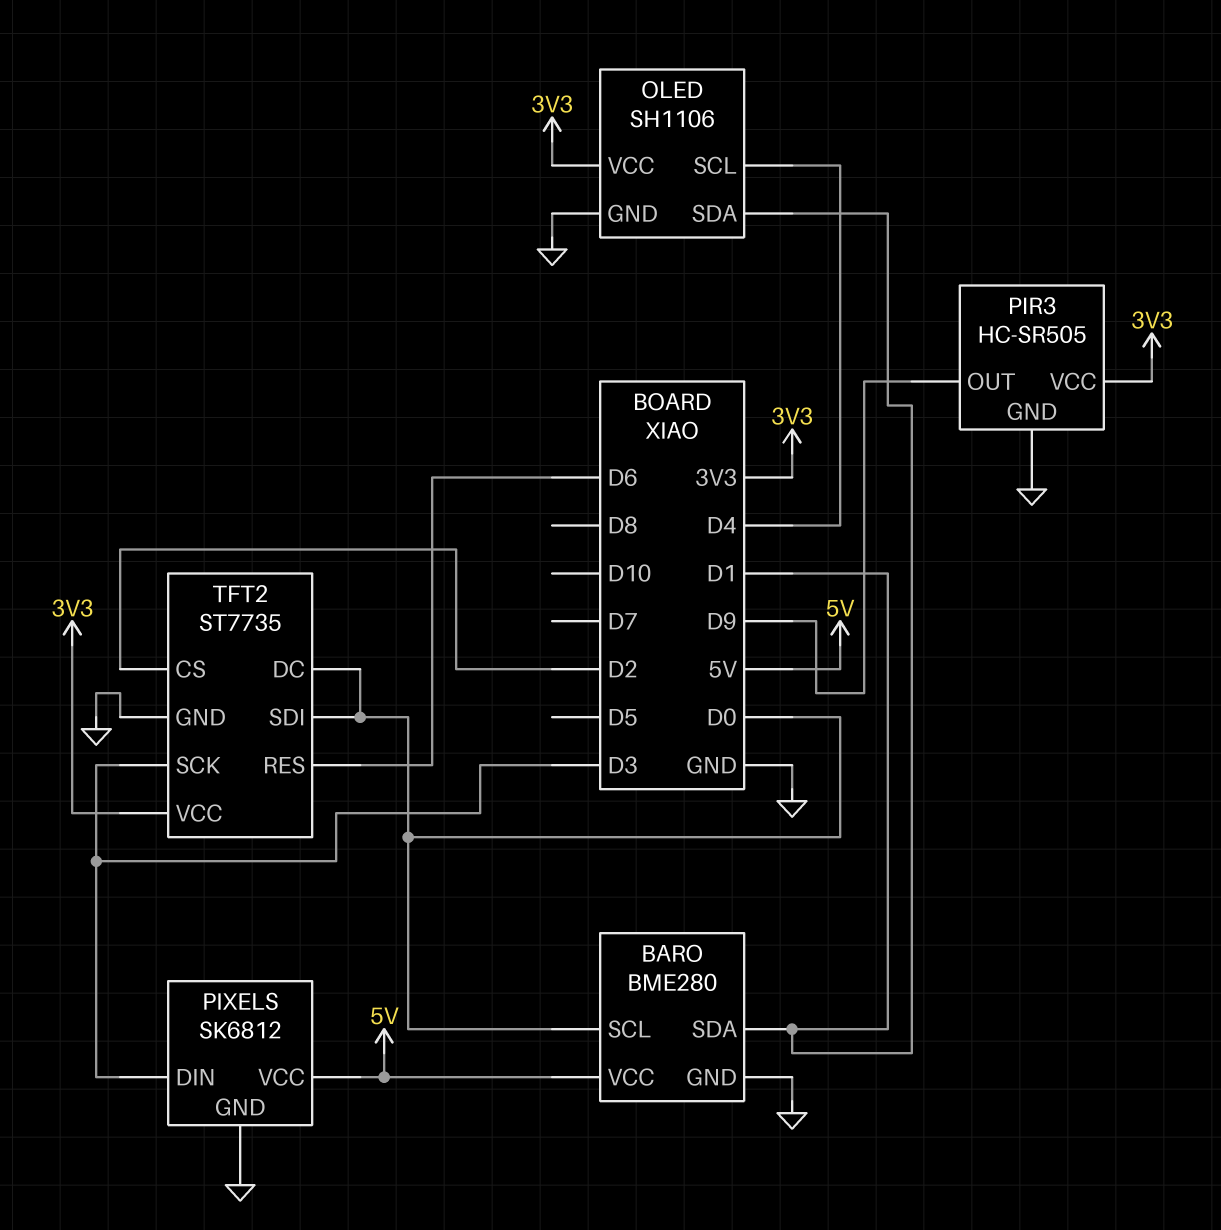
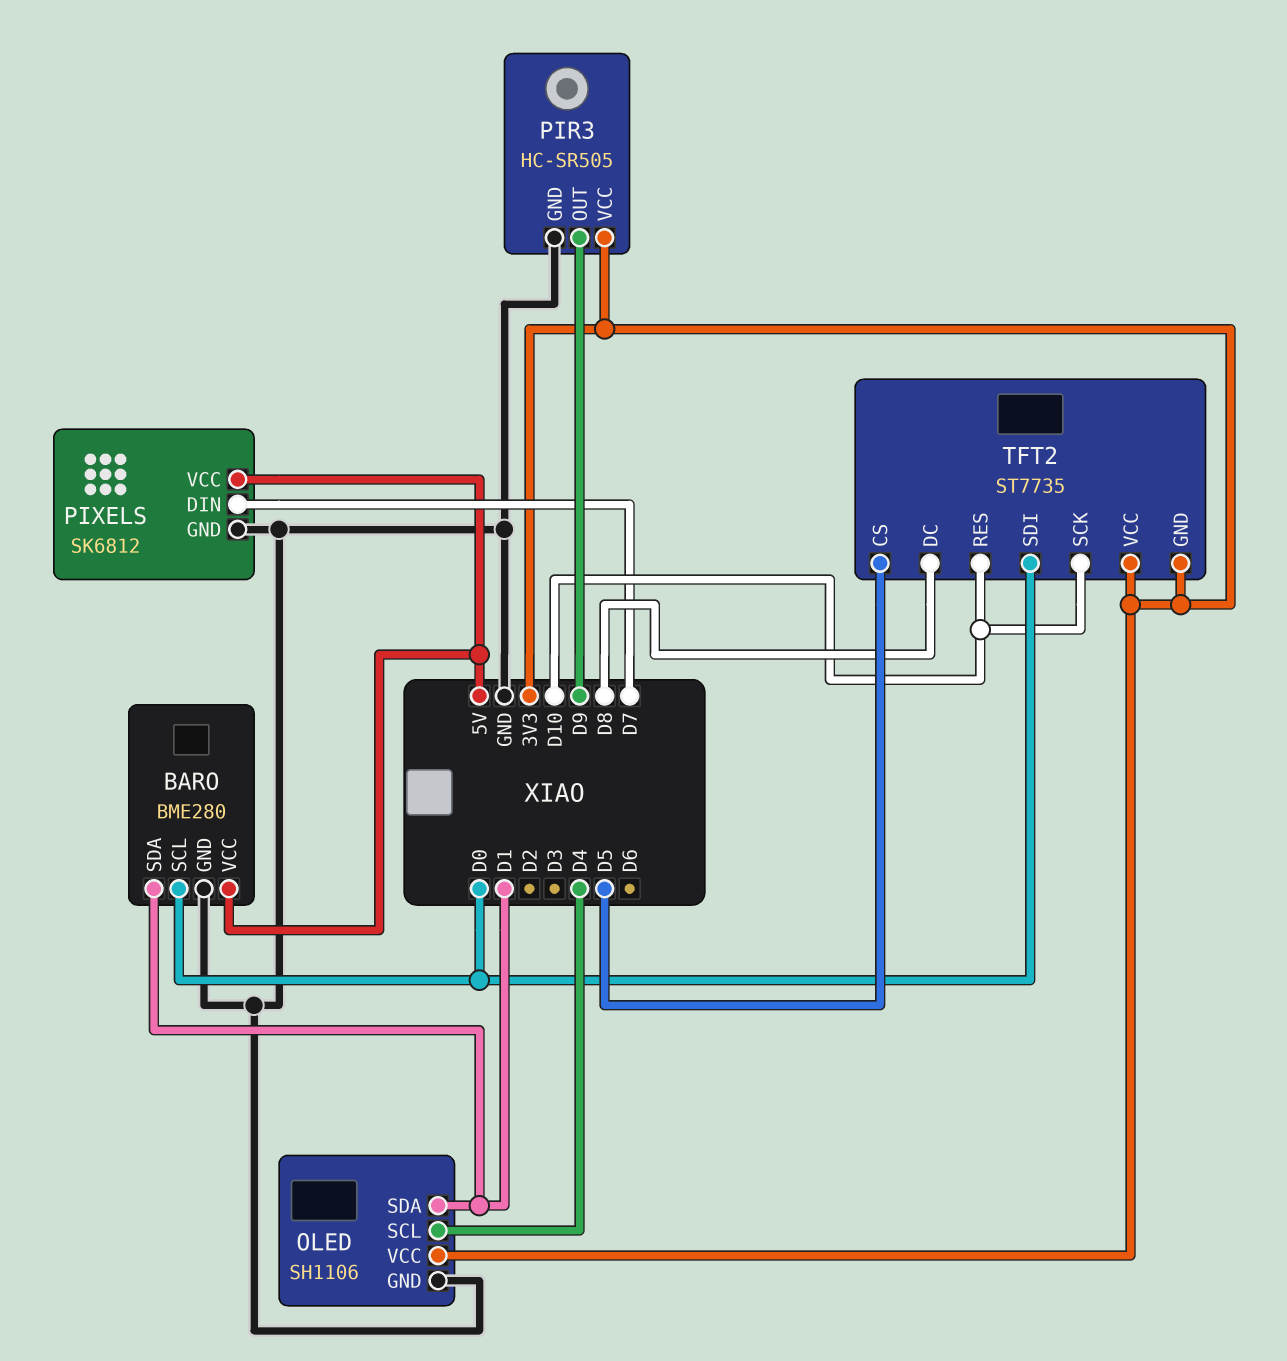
PIXELS pin DIN: D3 -> D7
TFT2 pin CS: D2 -> D5
TFT2 pin DC: D0 -> D8
TFT2 pin GND: GND -> 3V3
TFT2 pin RES: D6 -> D10
TFT2 pin SCK: D3 -> D10

